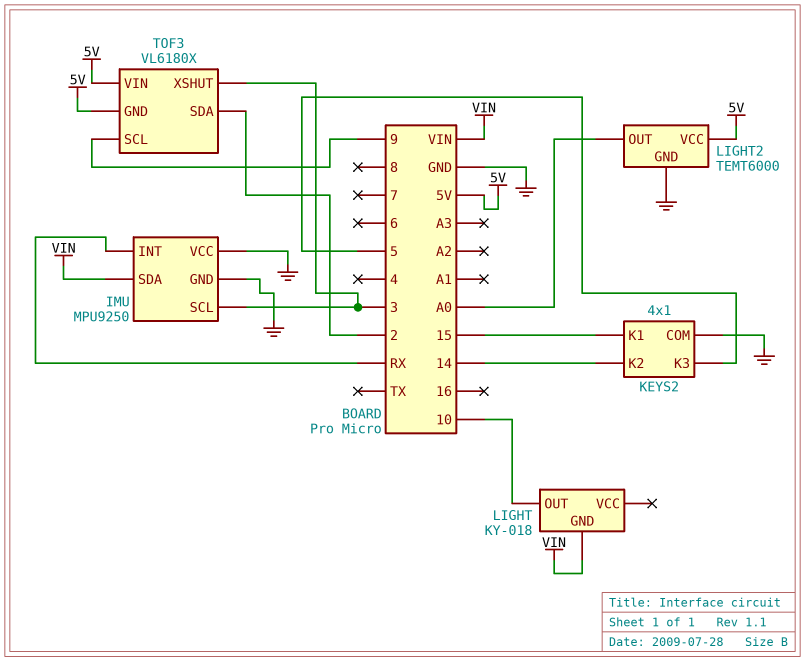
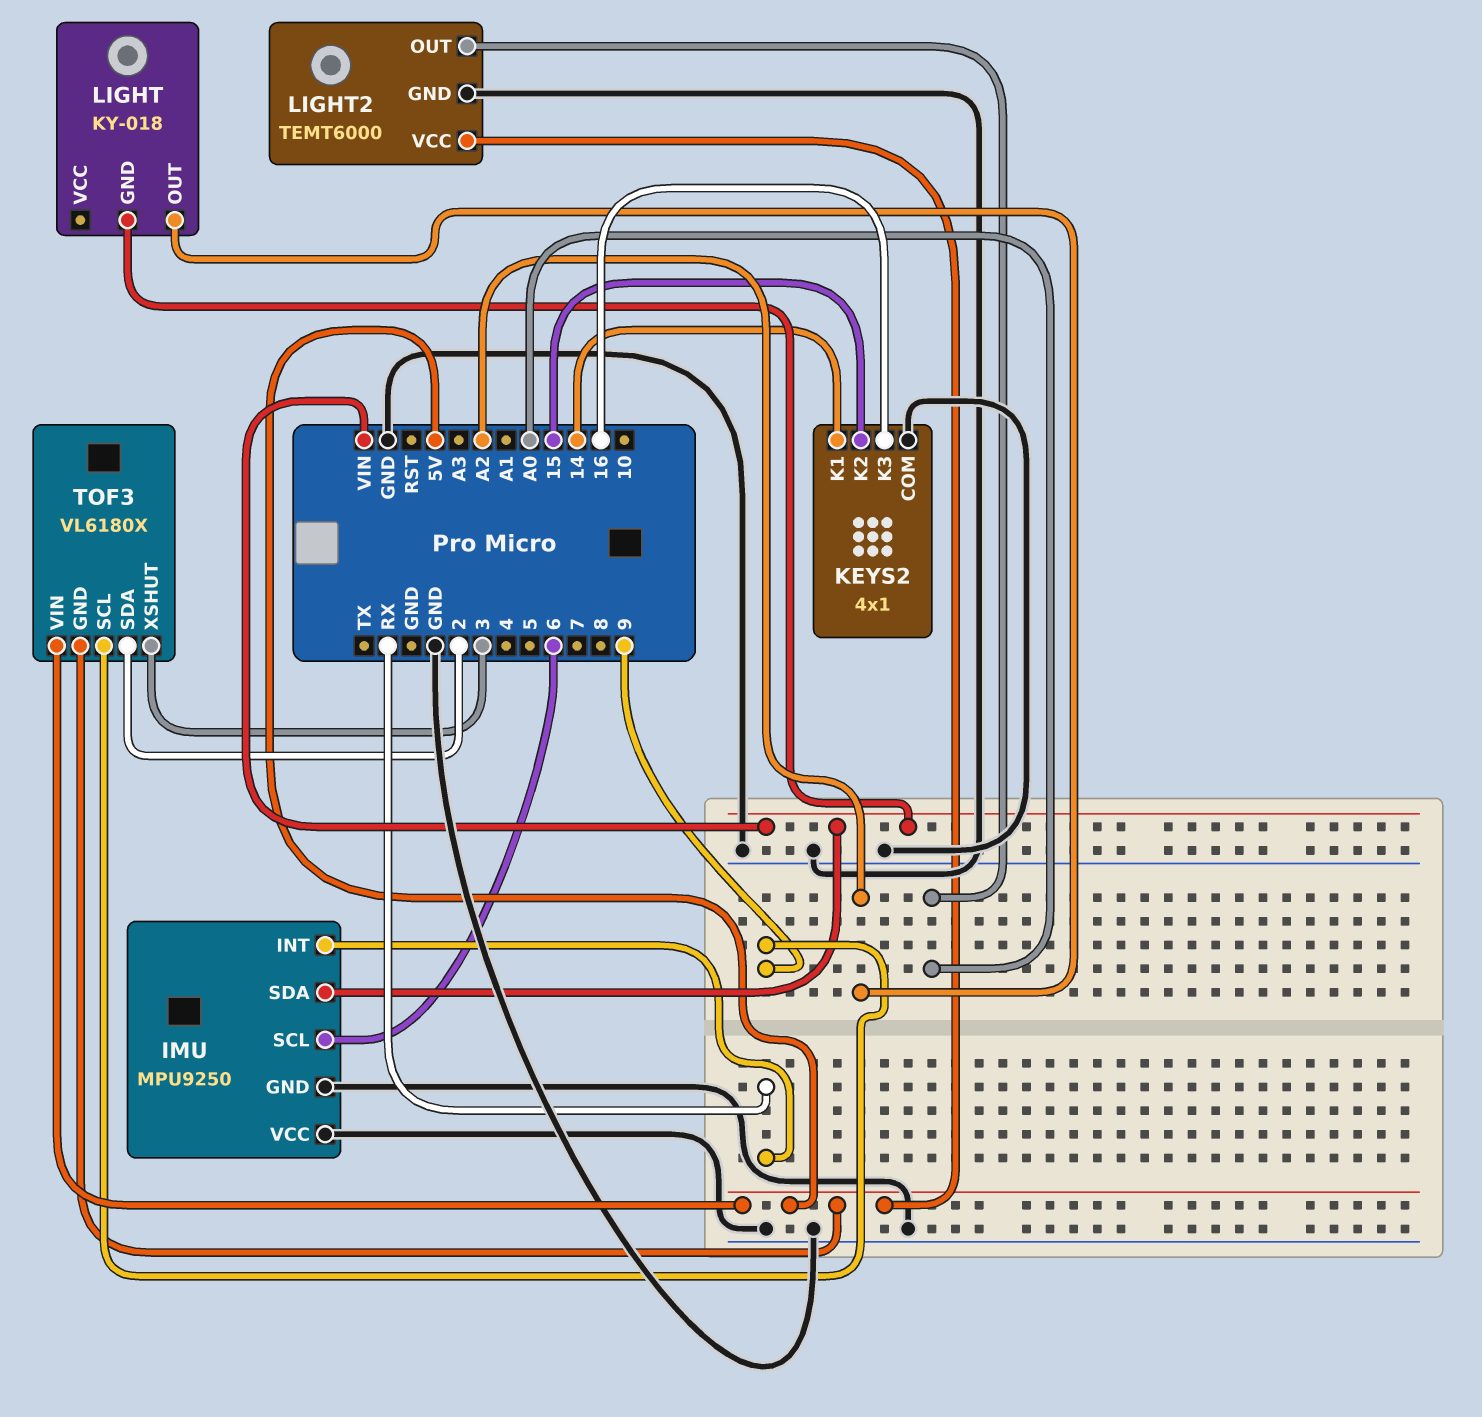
IMU pin SCL: 3 -> 6
KEYS2 pin K1: 15 -> 14
KEYS2 pin K2: 14 -> 15
KEYS2 pin K3: 5 -> 16
LIGHT pin OUT: 10 -> A2

